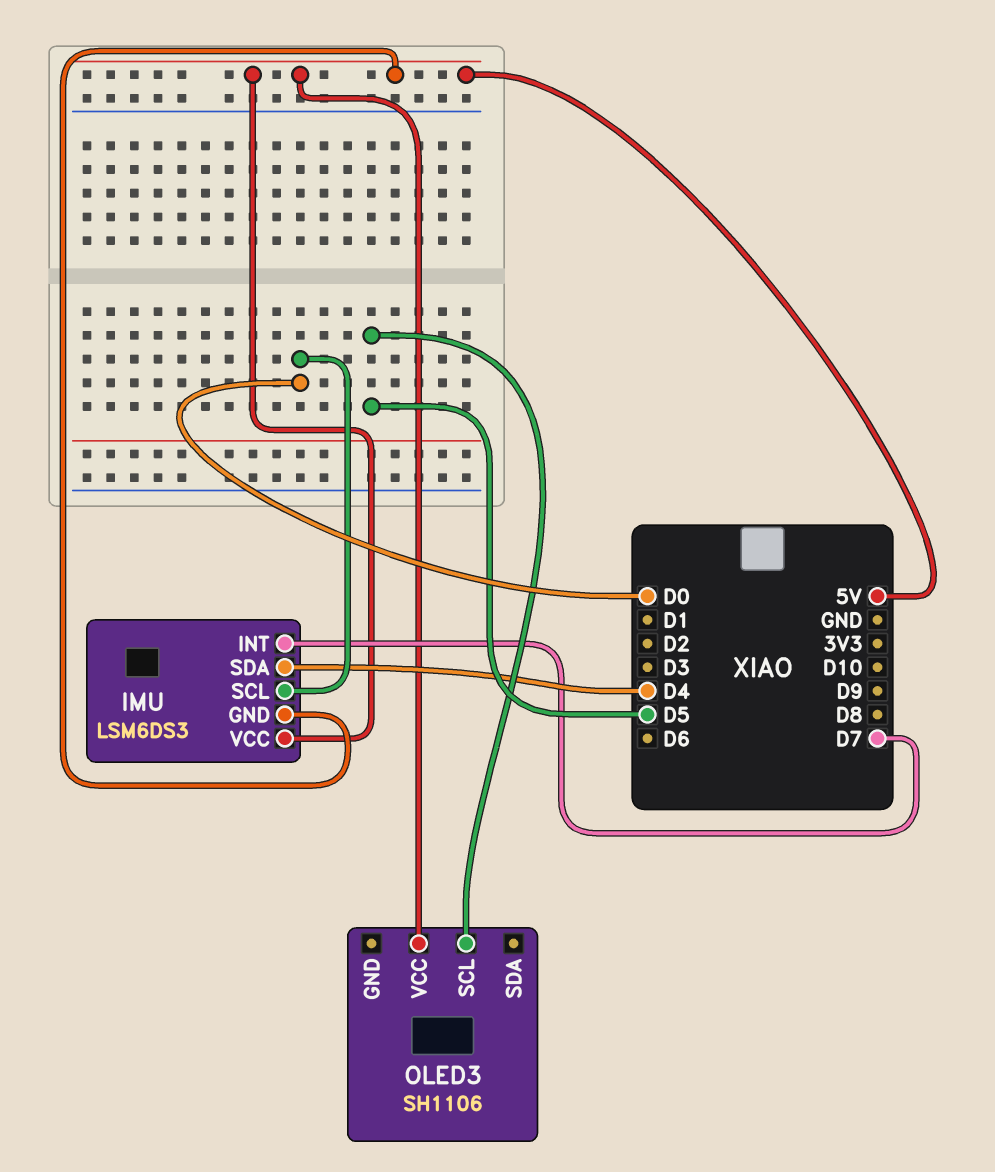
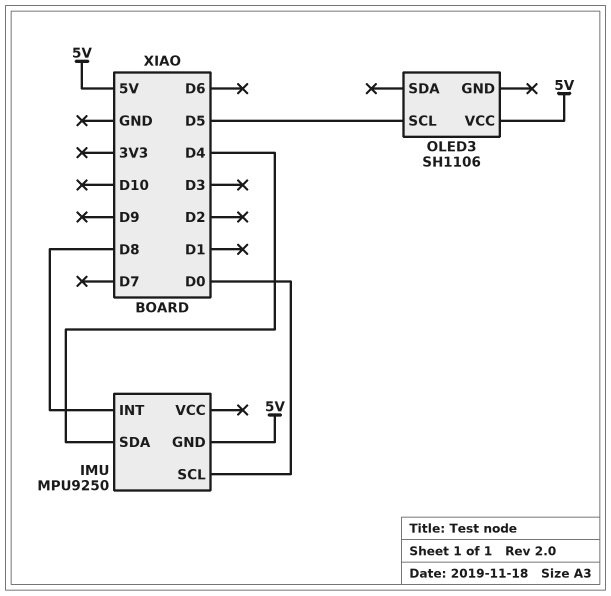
IMU: LSM6DS3 -> MPU9250
IMU pin INT: D7 -> D8
IMU pin VCC: 5V -> none

